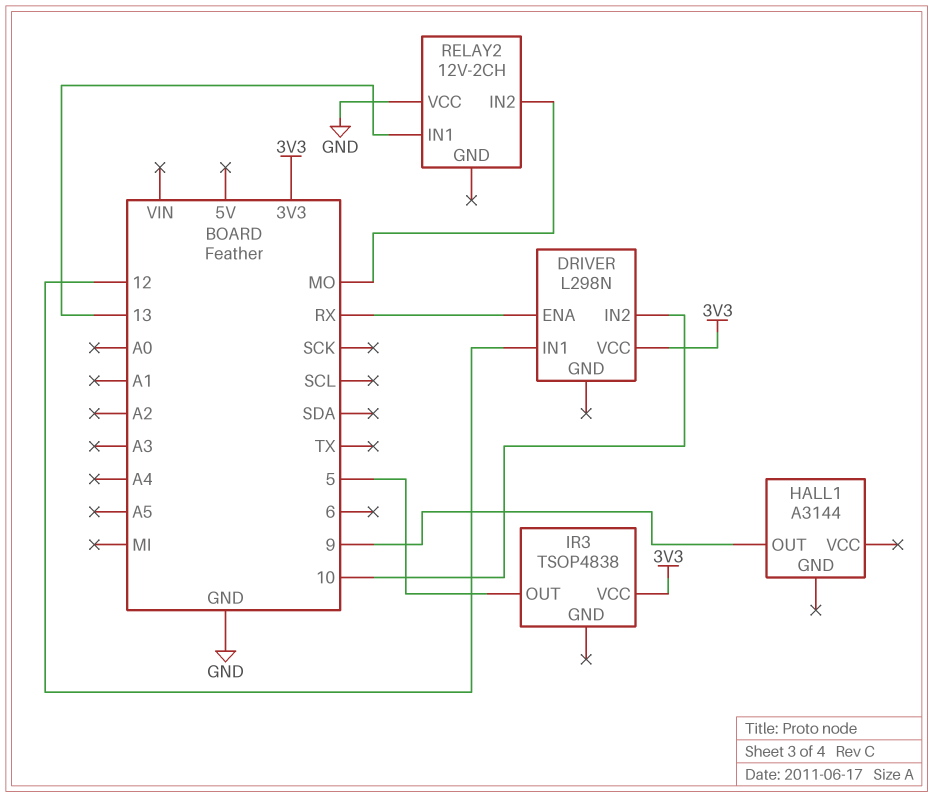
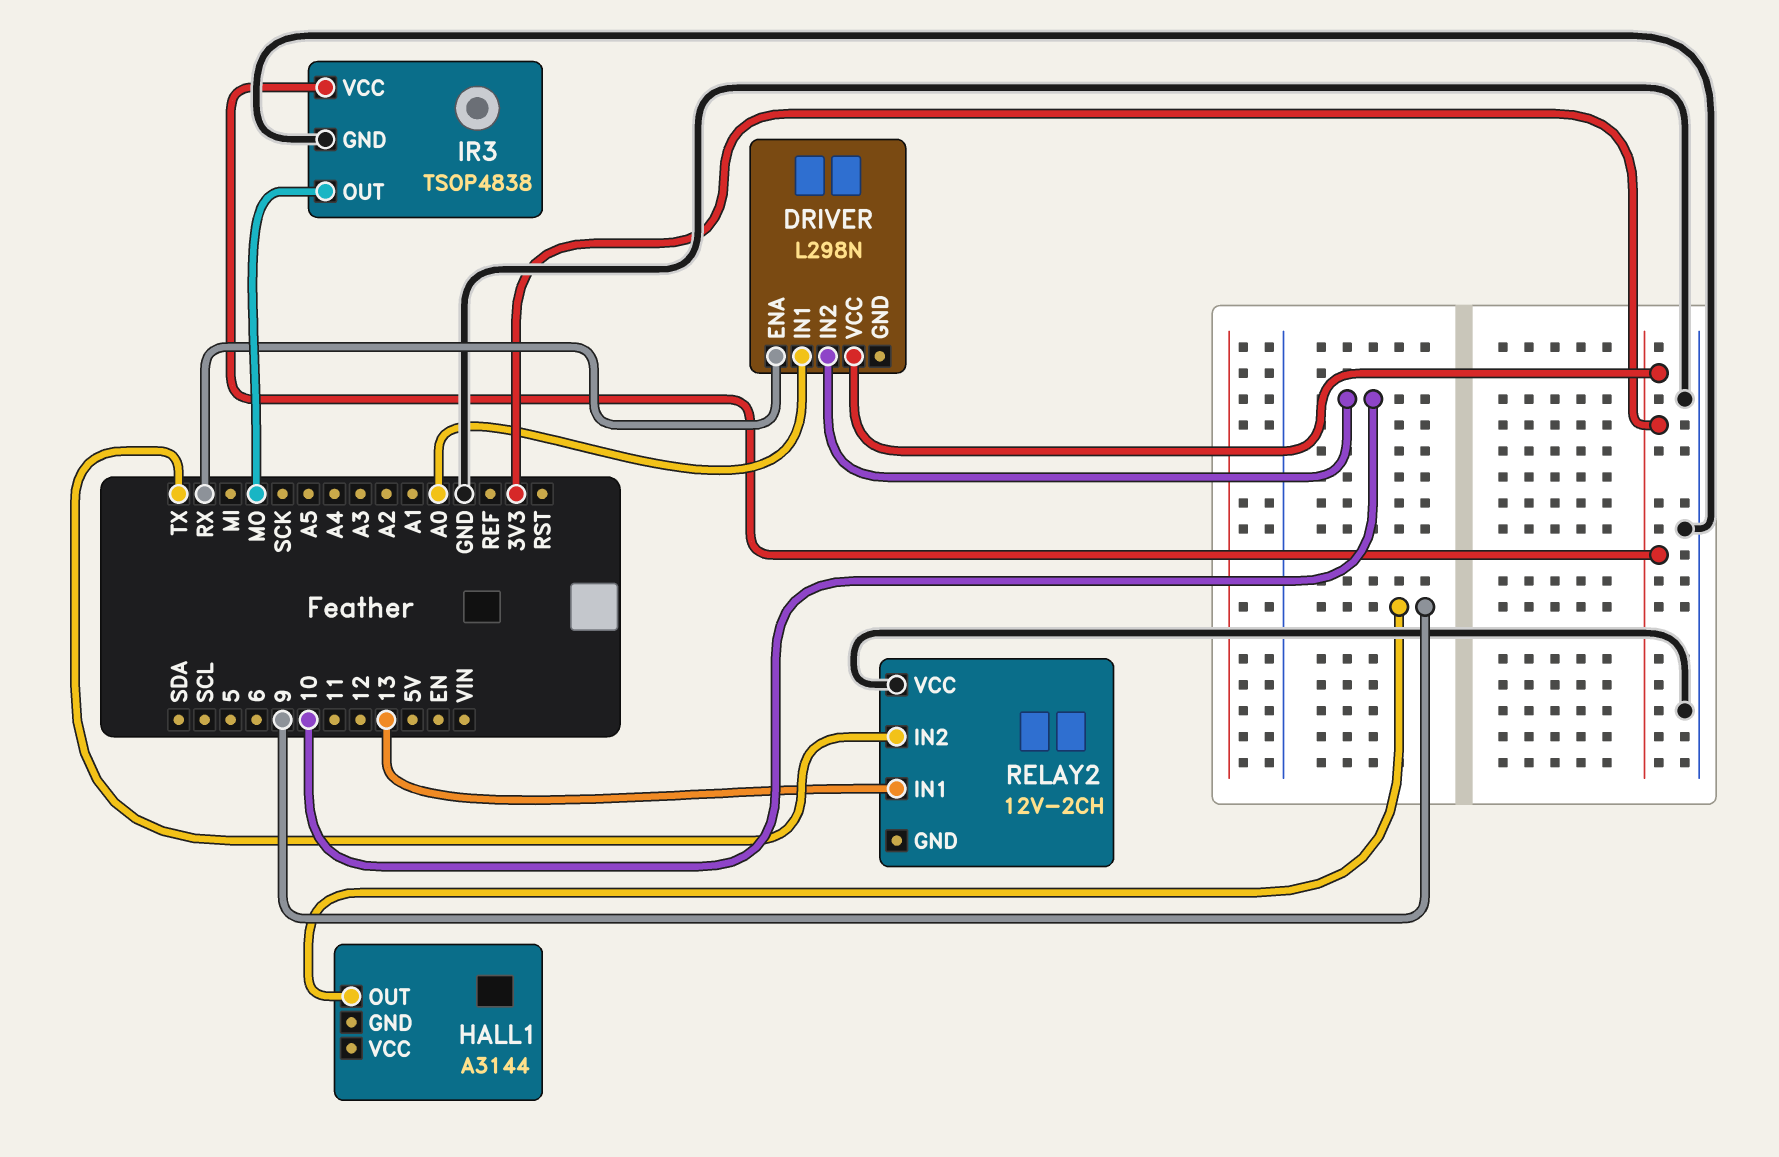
DRIVER pin IN1: 12 -> A0
IR3 pin GND: none -> GND
IR3 pin OUT: 5 -> MO
RELAY2 pin IN2: MO -> TX

